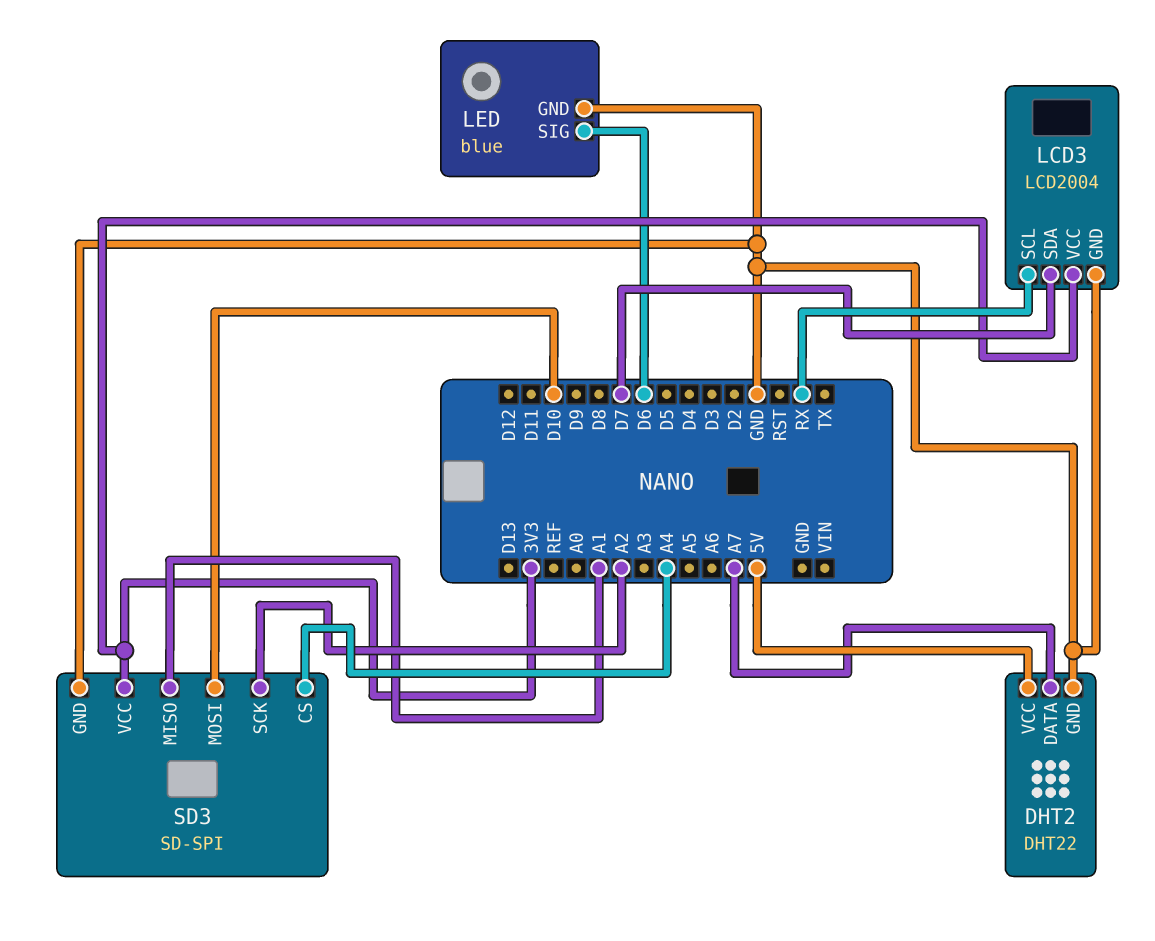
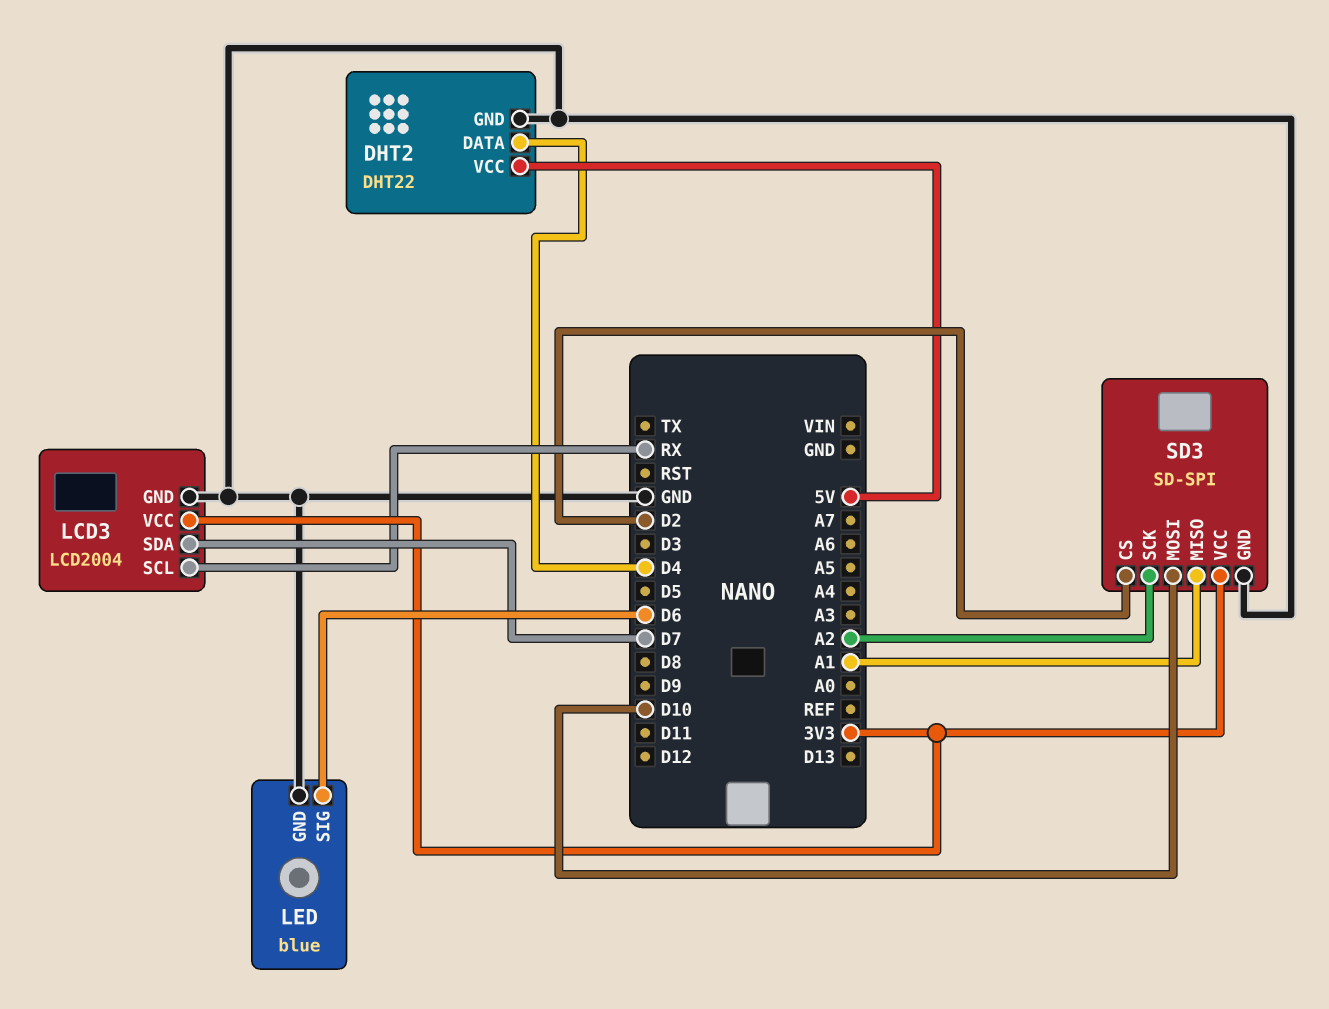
DHT2 pin DATA: A7 -> D4
SD3 pin CS: A4 -> D2

